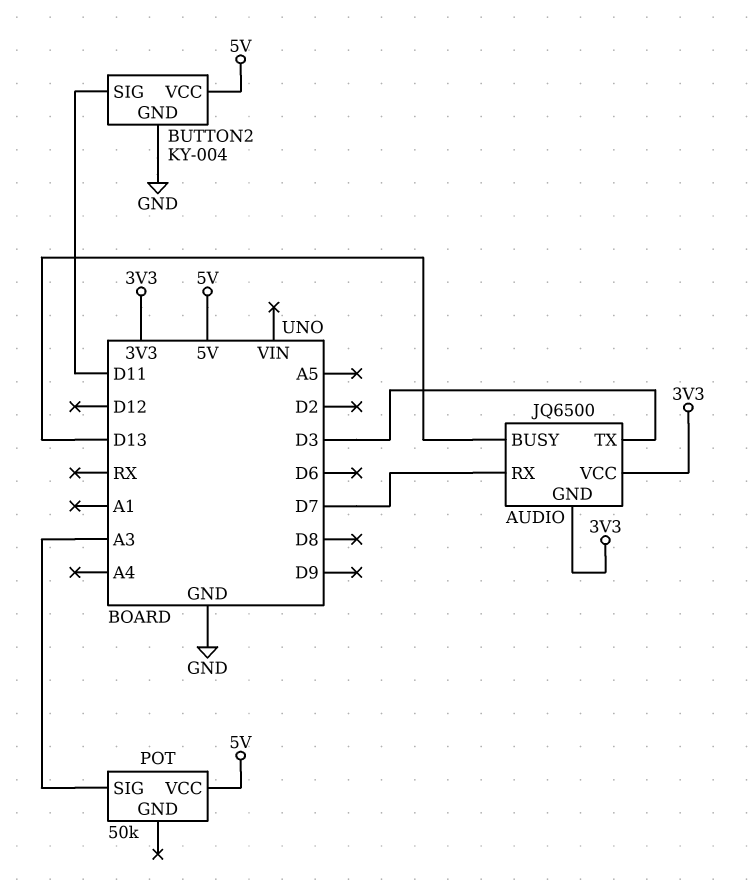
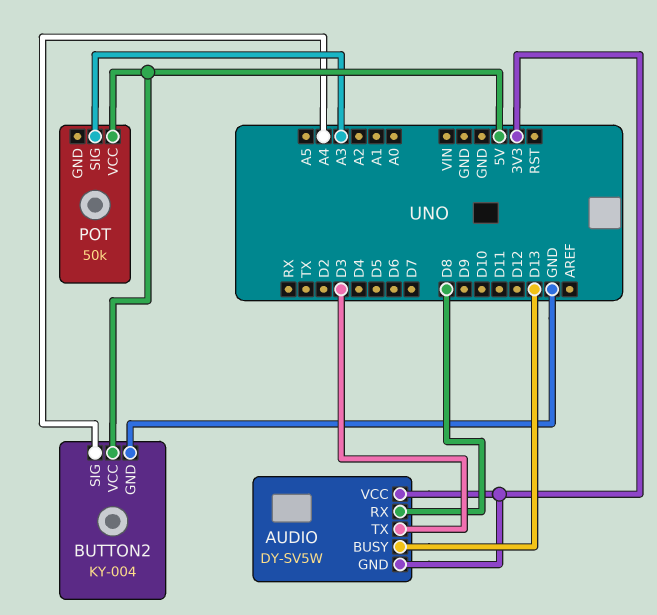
AUDIO: JQ6500 -> DY-SV5W
AUDIO pin RX: D7 -> D8
BUTTON2 pin SIG: D11 -> A4

